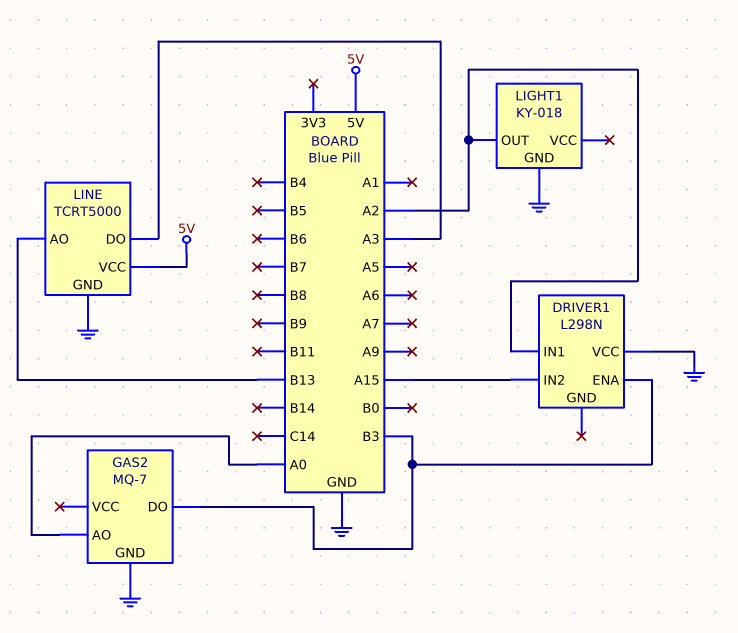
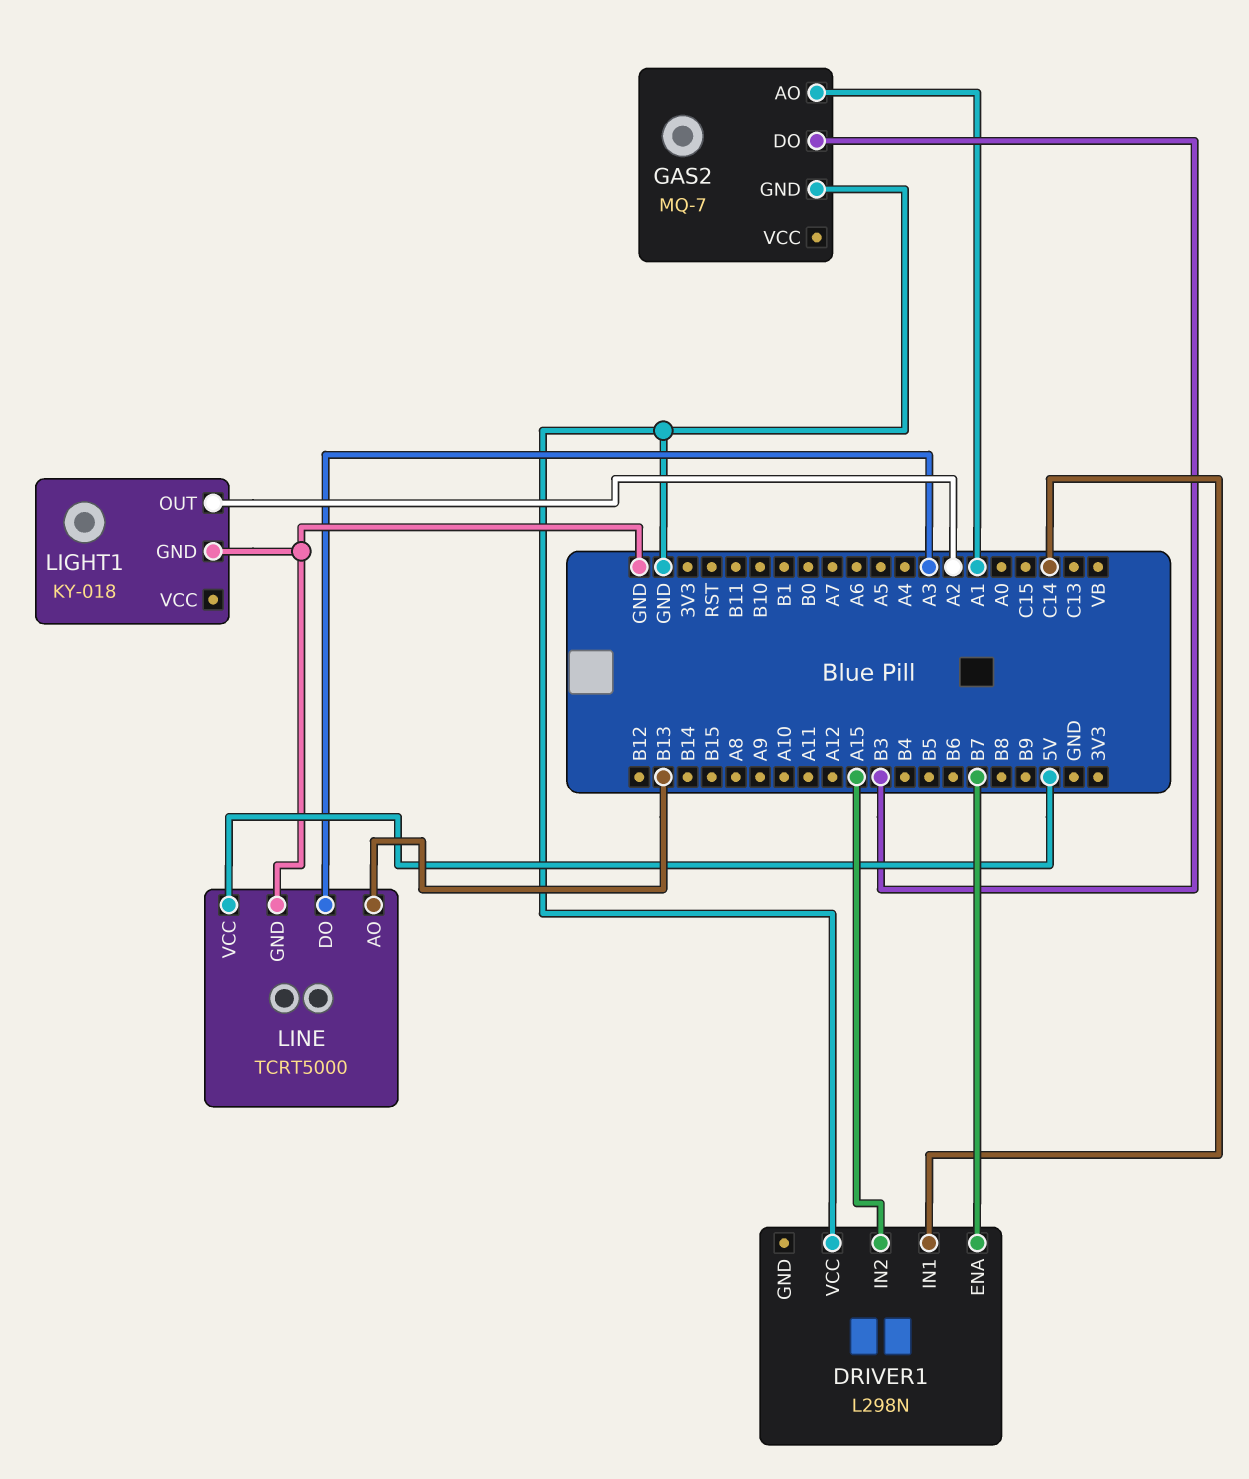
DRIVER1 pin ENA: B3 -> B7
DRIVER1 pin IN1: A2 -> C14
GAS2 pin AO: A0 -> A1

